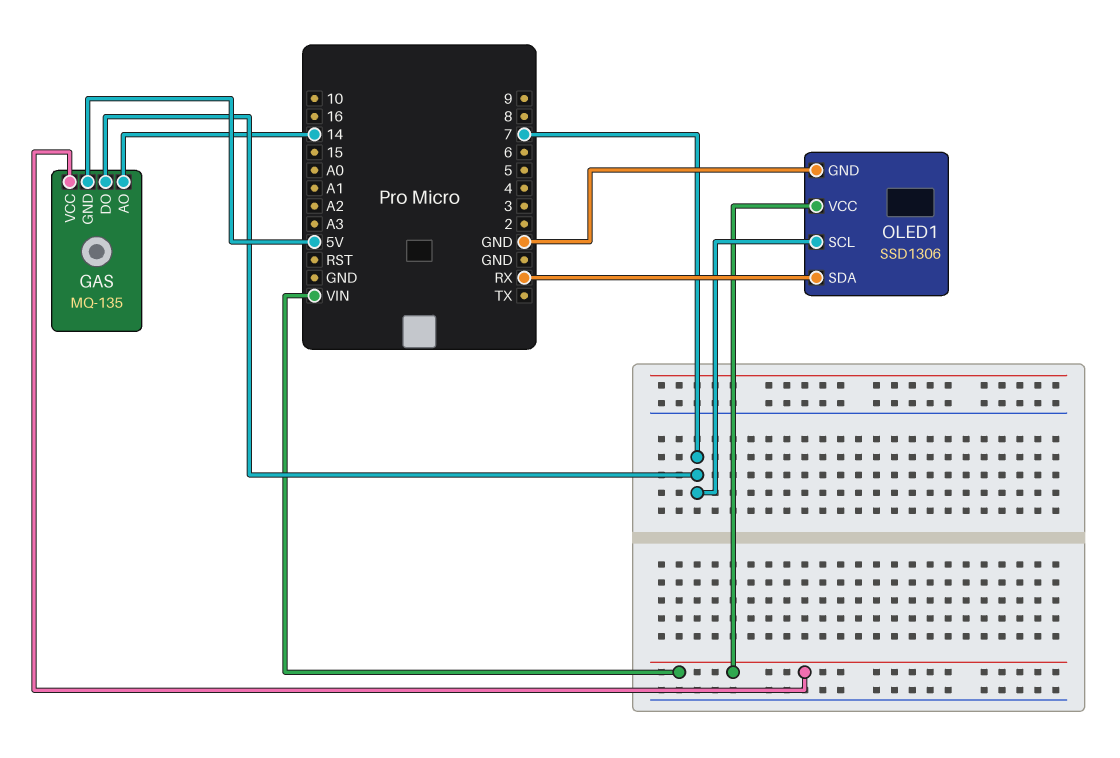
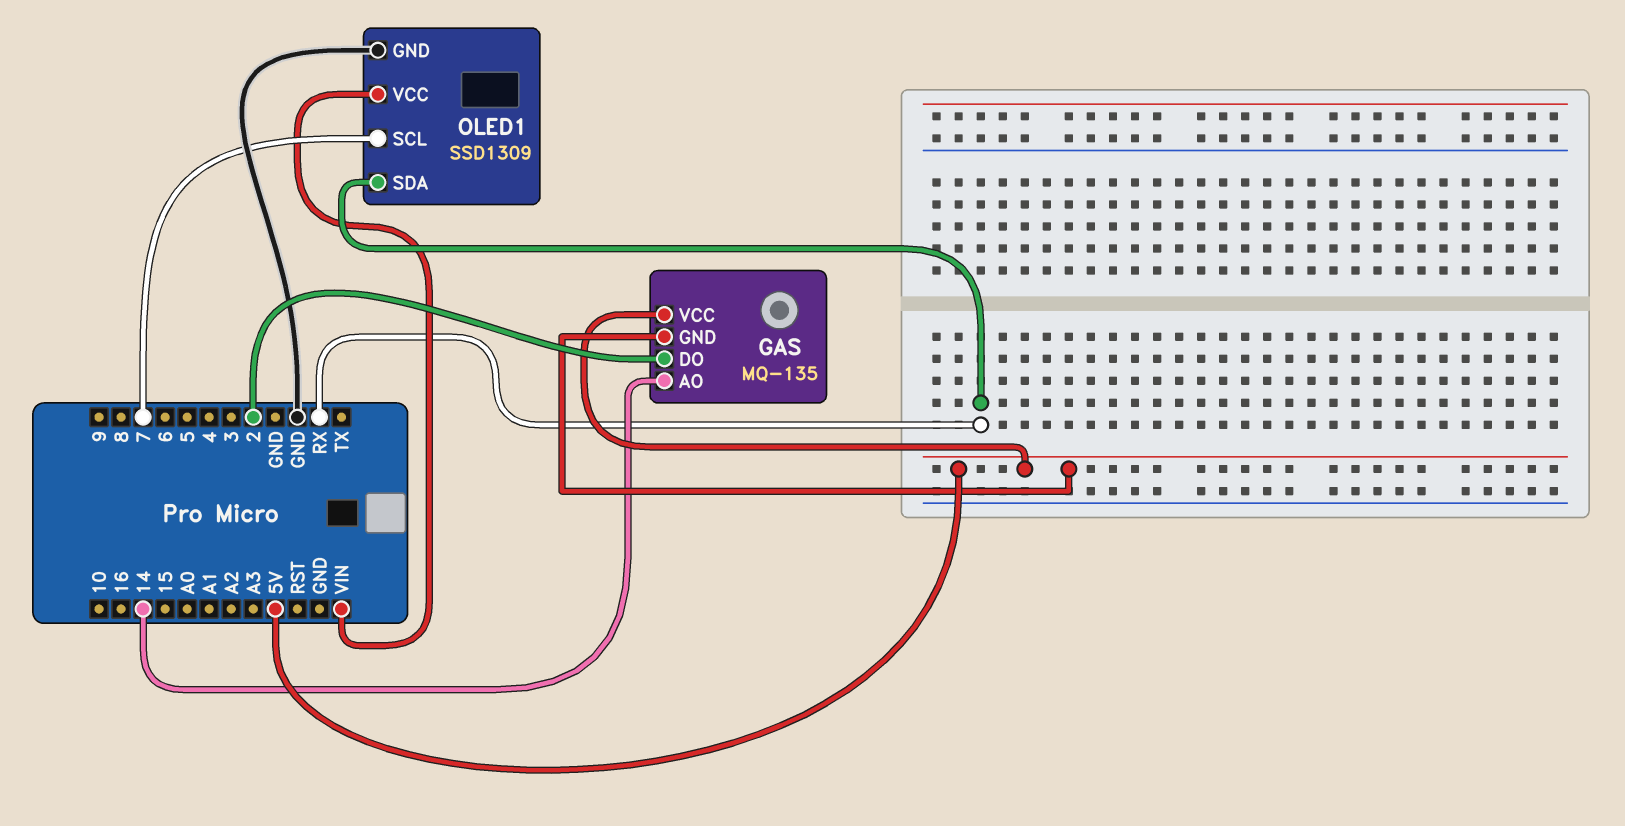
GAS pin DO: 7 -> 2
GAS pin VCC: VIN -> 5V
OLED1: SSD1306 -> SSD1309

